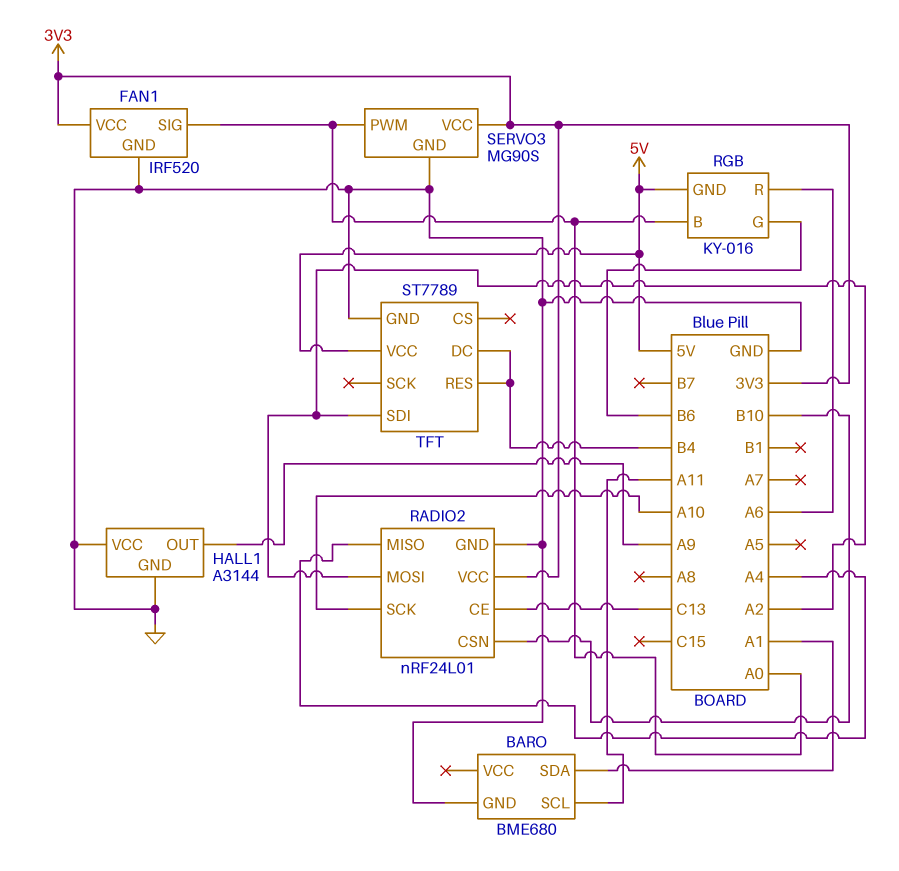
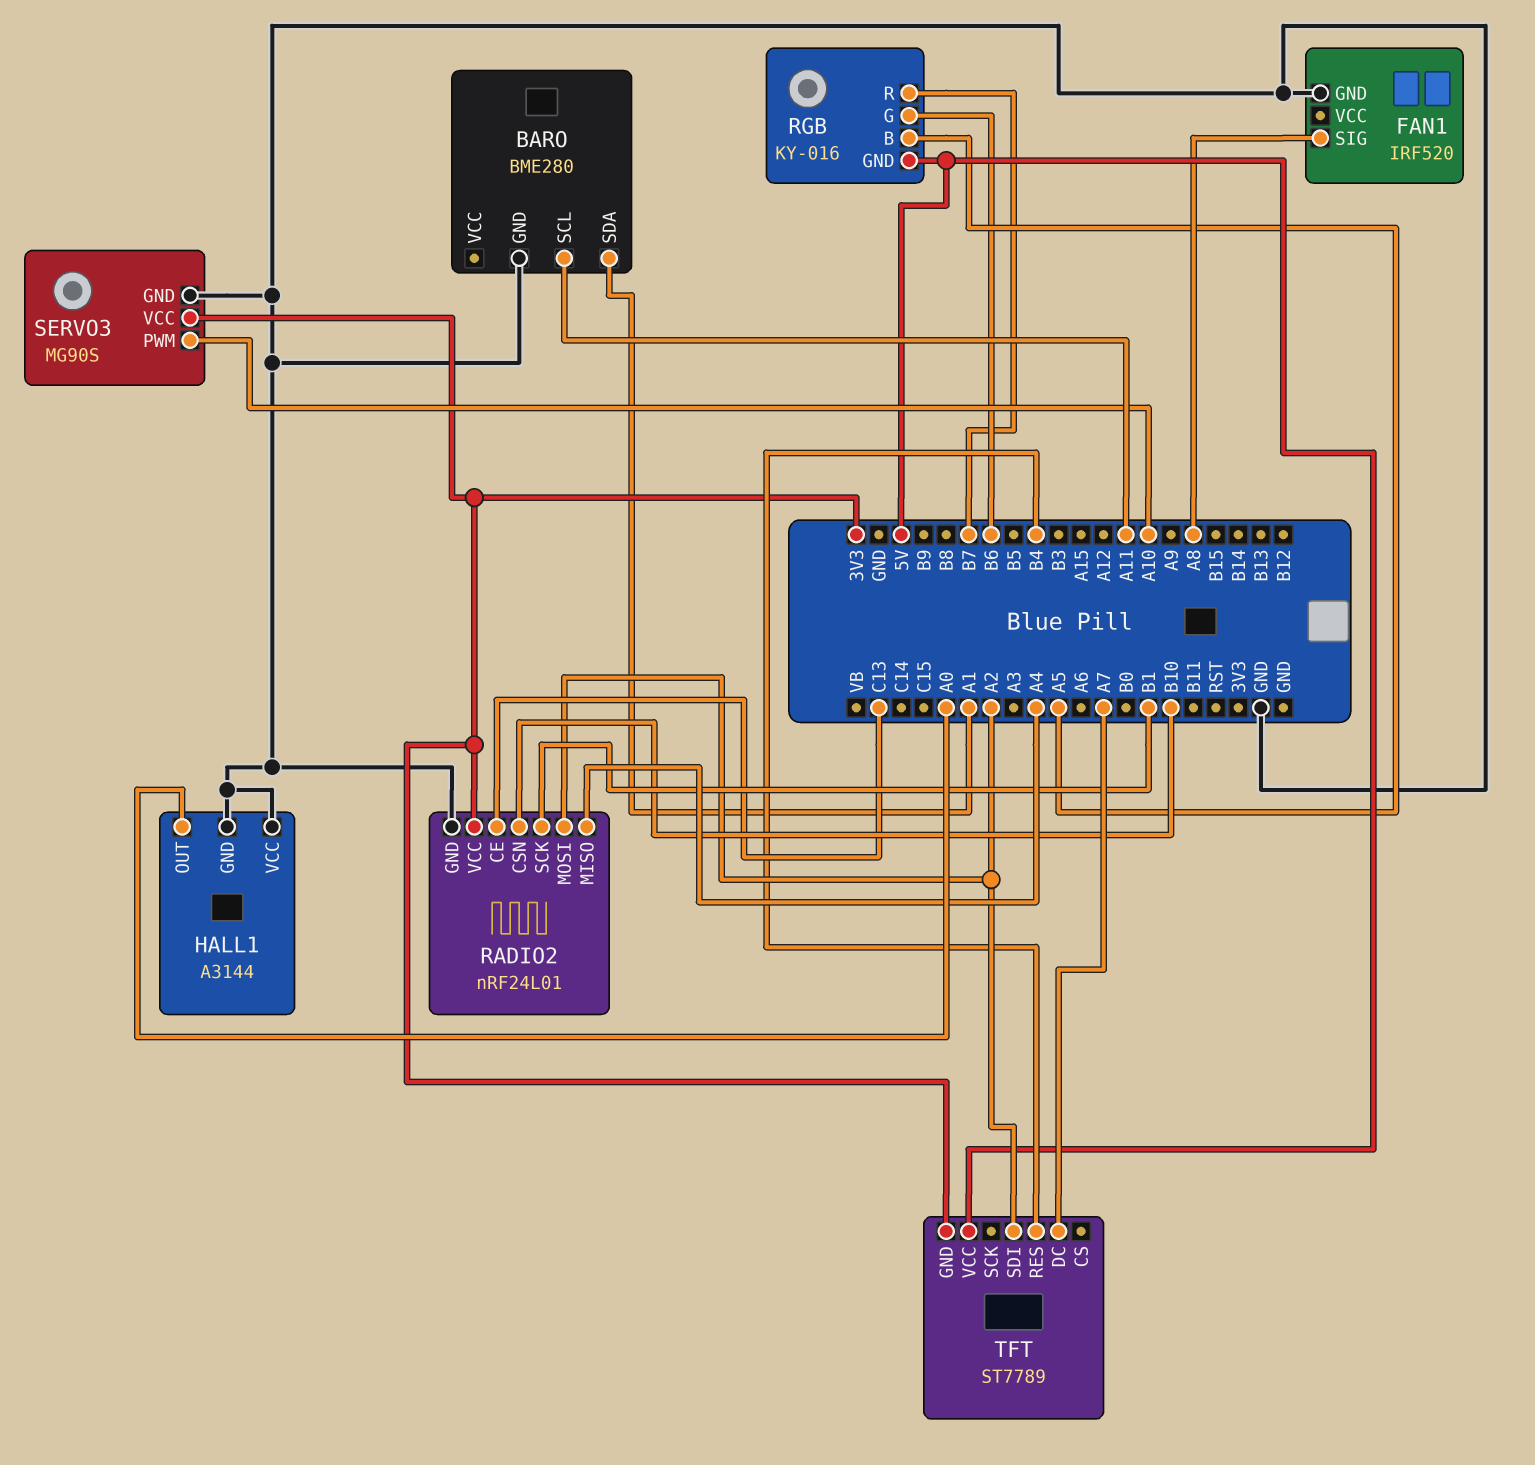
BARO: BME680 -> BME280
FAN1 pin SIG: A0 -> A8
FAN1 pin VCC: 3V3 -> none
HALL1 pin OUT: A9 -> A0
RADIO2 pin SCK: A10 -> B1
RGB pin B: A0 -> A5
RGB pin R: A6 -> B7
SERVO3 pin PWM: A0 -> A10
TFT pin DC: B4 -> A7
TFT pin GND: GND -> 3V3

